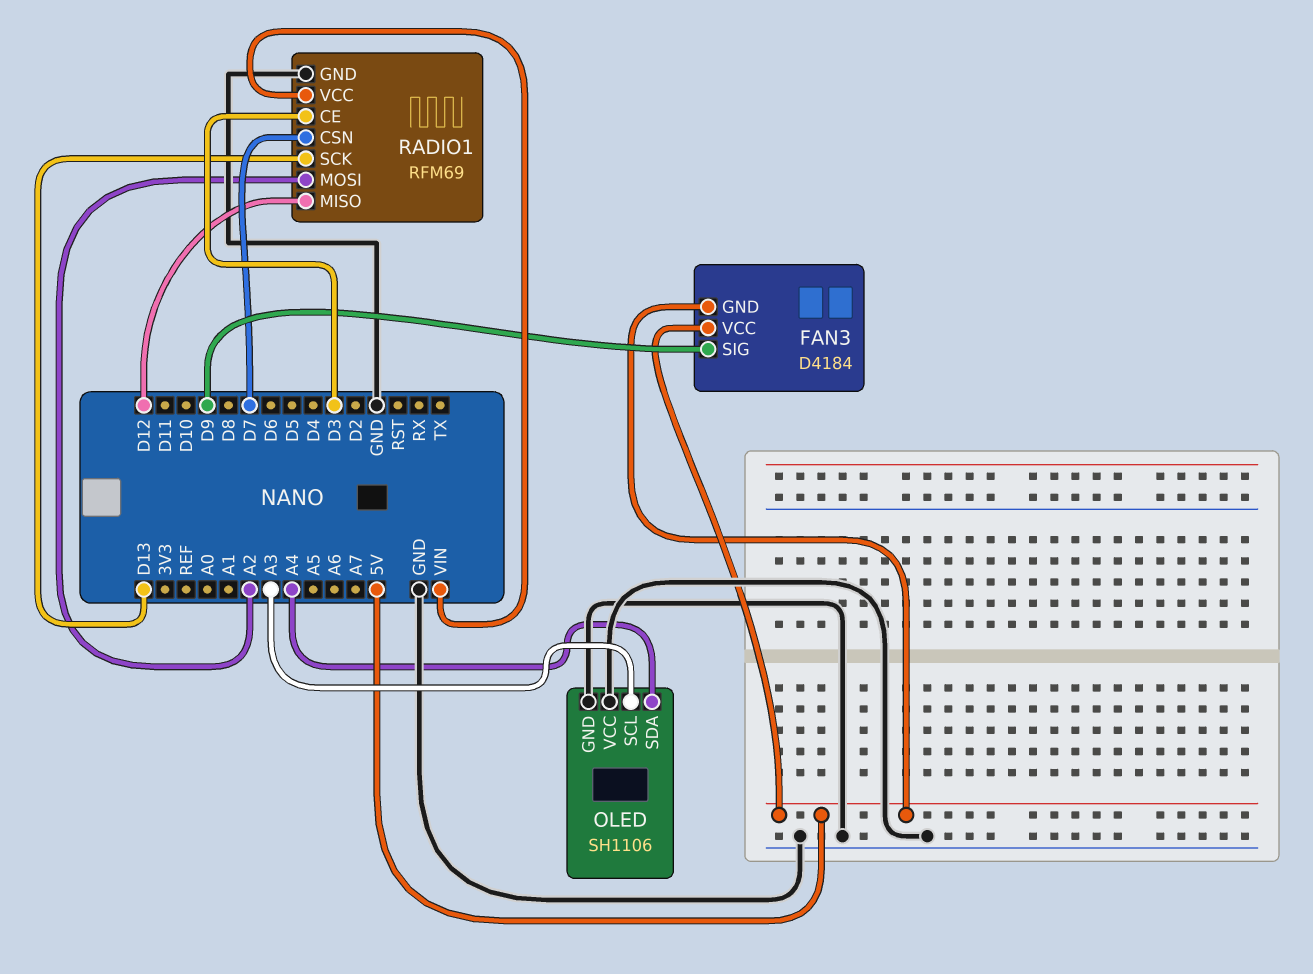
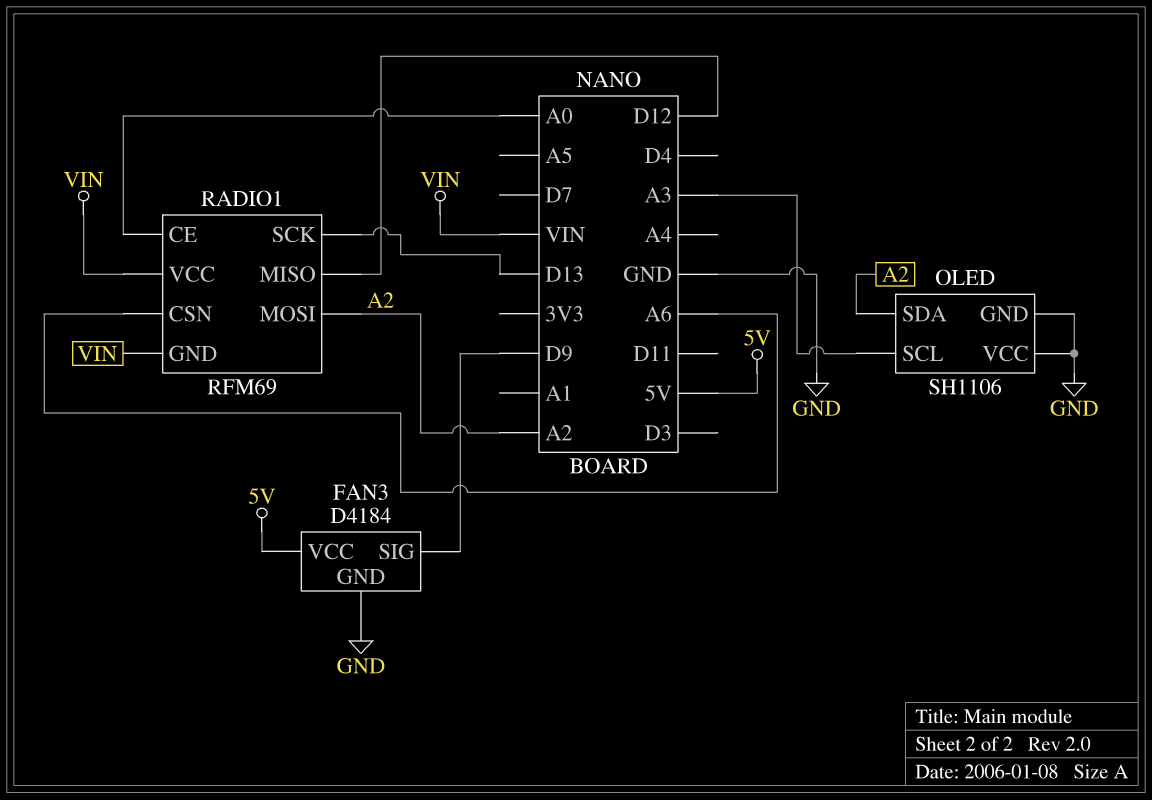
FAN3 pin GND: 5V -> GND
OLED pin SDA: A4 -> A2
RADIO1 pin CE: D3 -> A0
RADIO1 pin CSN: D7 -> A6
RADIO1 pin GND: GND -> VIN

